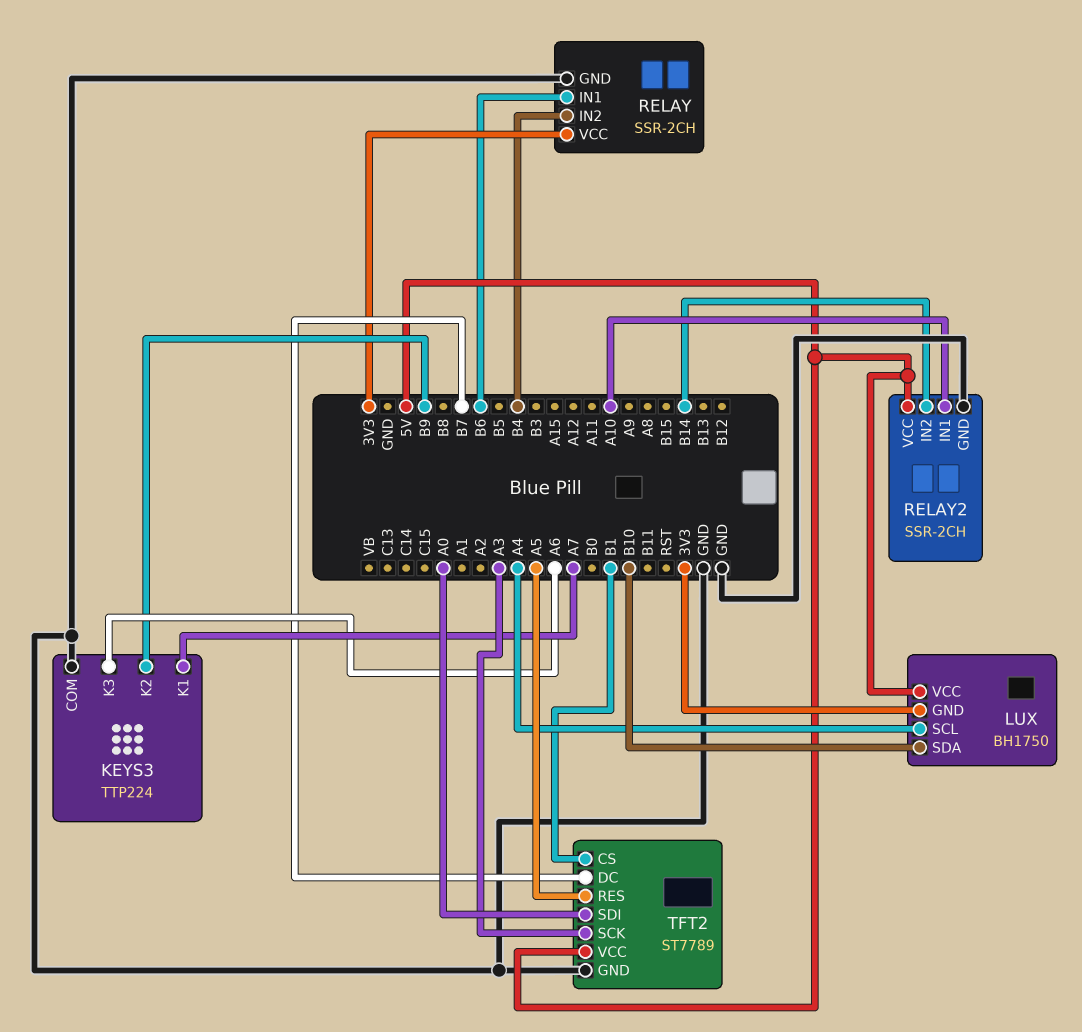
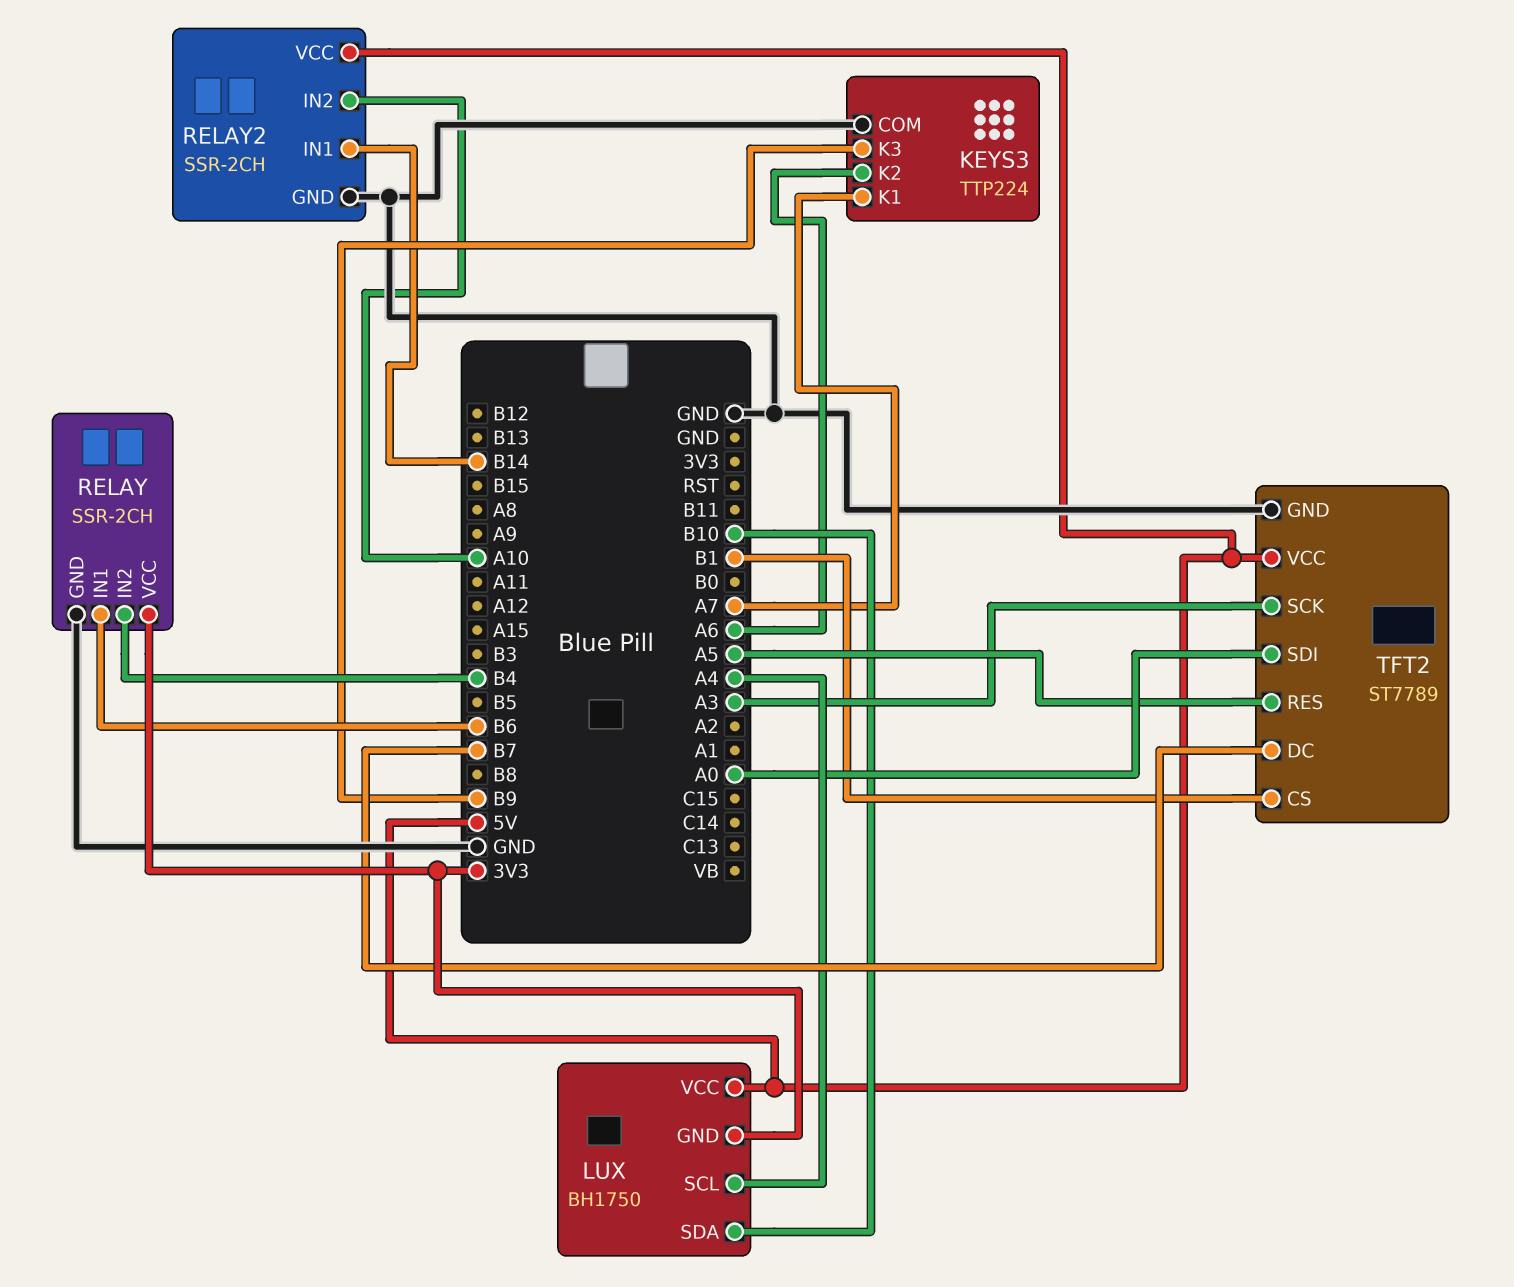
KEYS3 pin K2: B9 -> A6
KEYS3 pin K3: A6 -> B9
RELAY2 pin IN1: A10 -> B14
RELAY2 pin IN2: B14 -> A10

